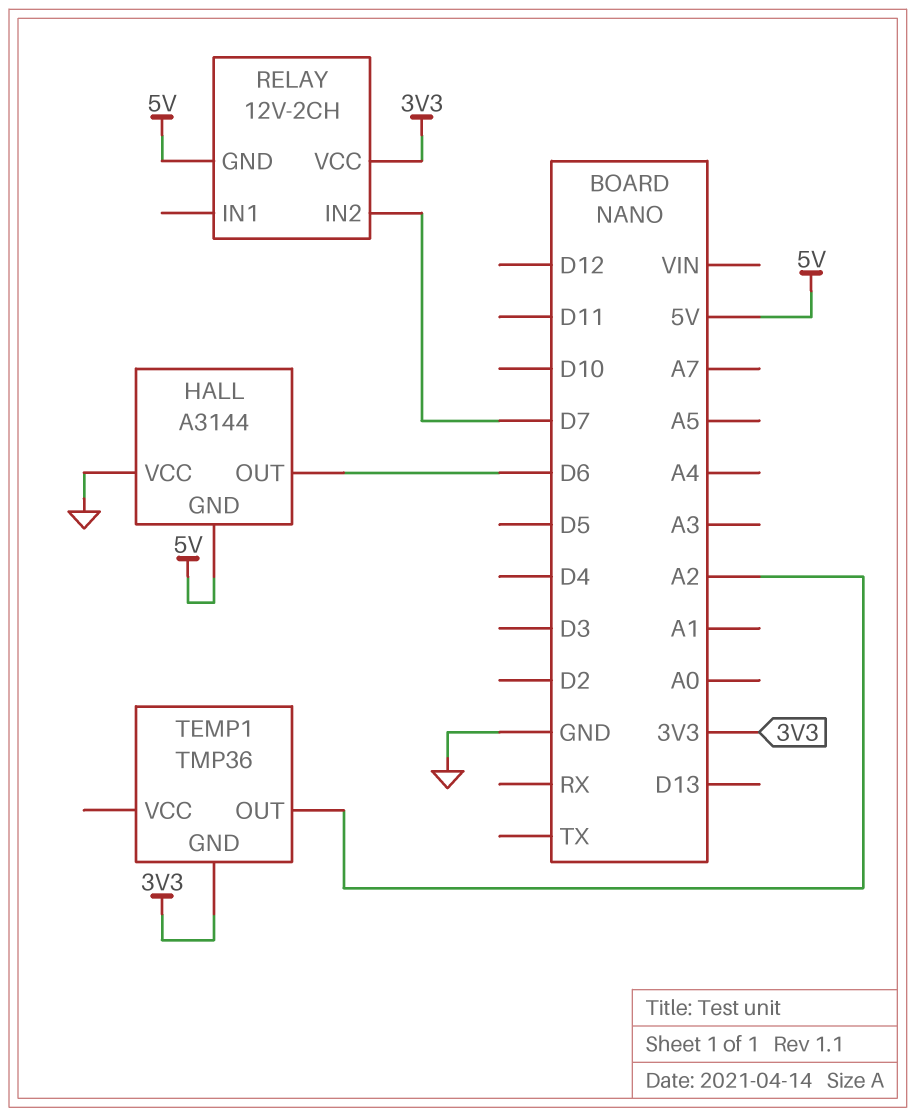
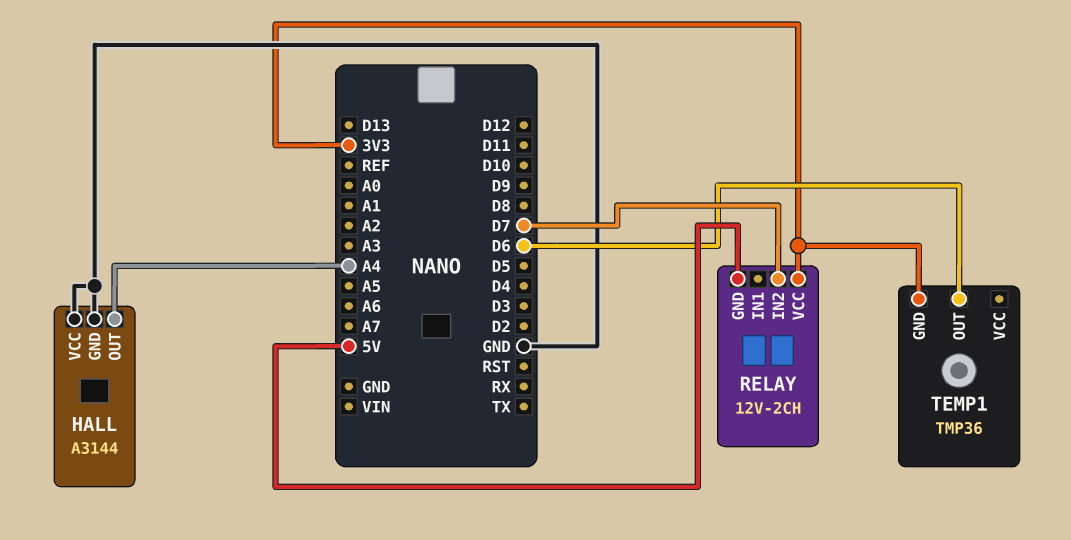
HALL pin GND: 5V -> GND
HALL pin OUT: D6 -> A4
TEMP1 pin OUT: A2 -> D6

